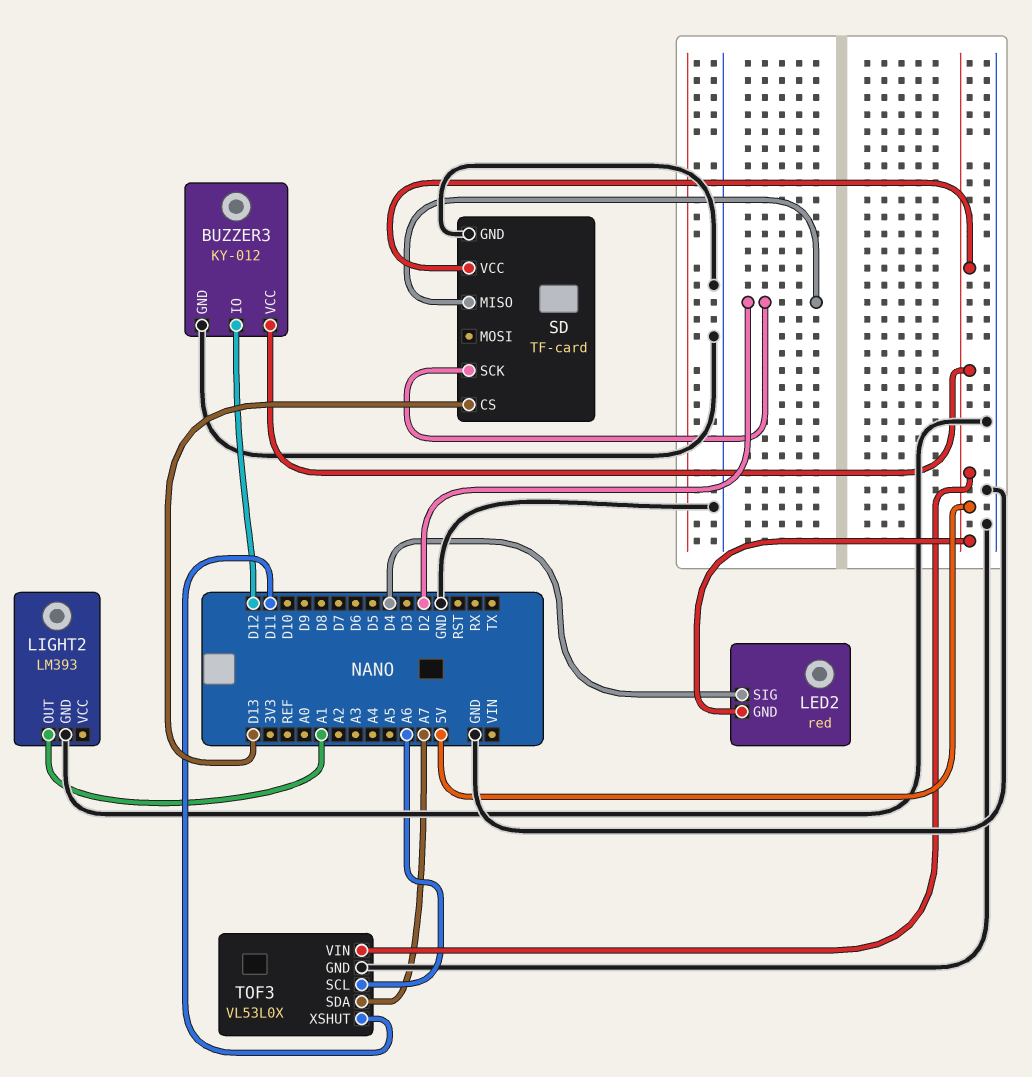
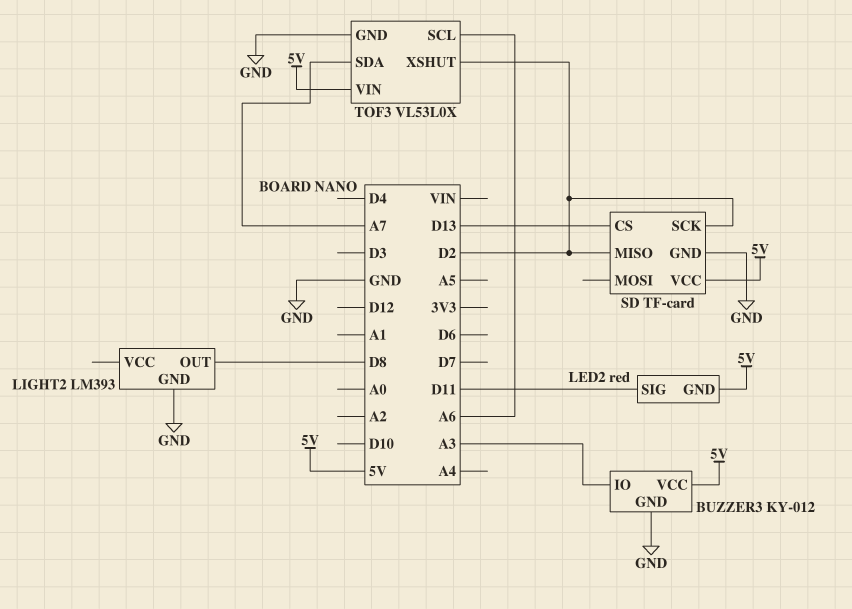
BUZZER3 pin IO: D12 -> A3
LED2 pin SIG: D4 -> D11
LIGHT2 pin OUT: A1 -> D8
TOF3 pin XSHUT: D11 -> D2

